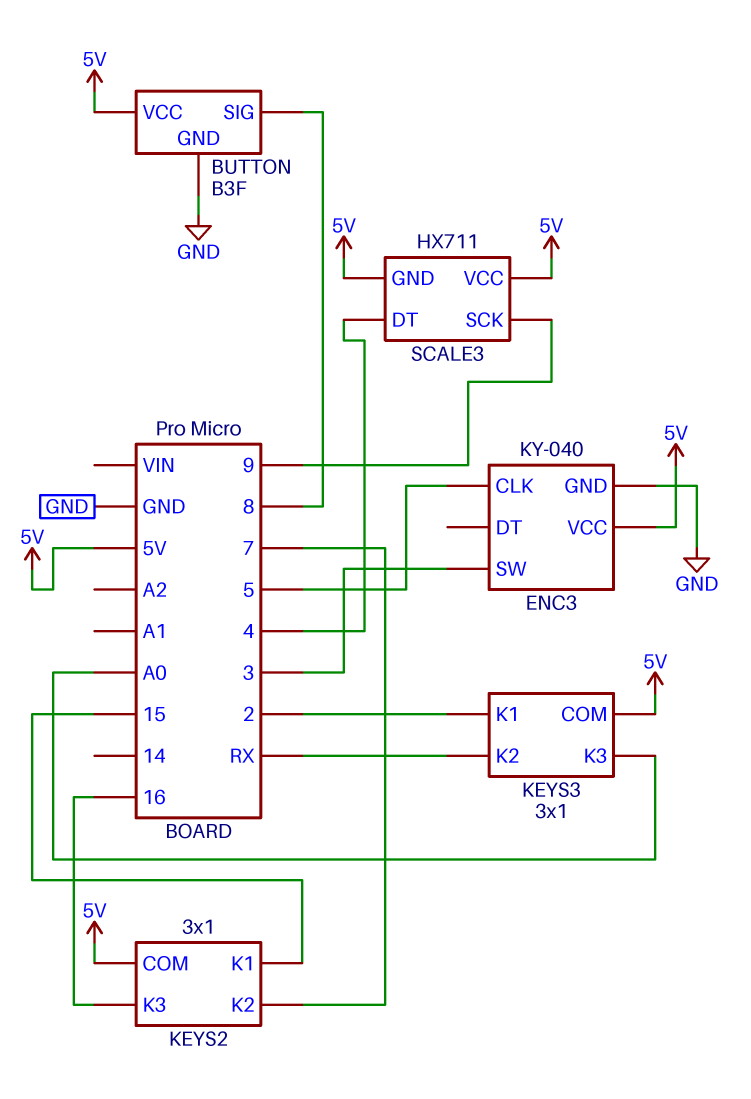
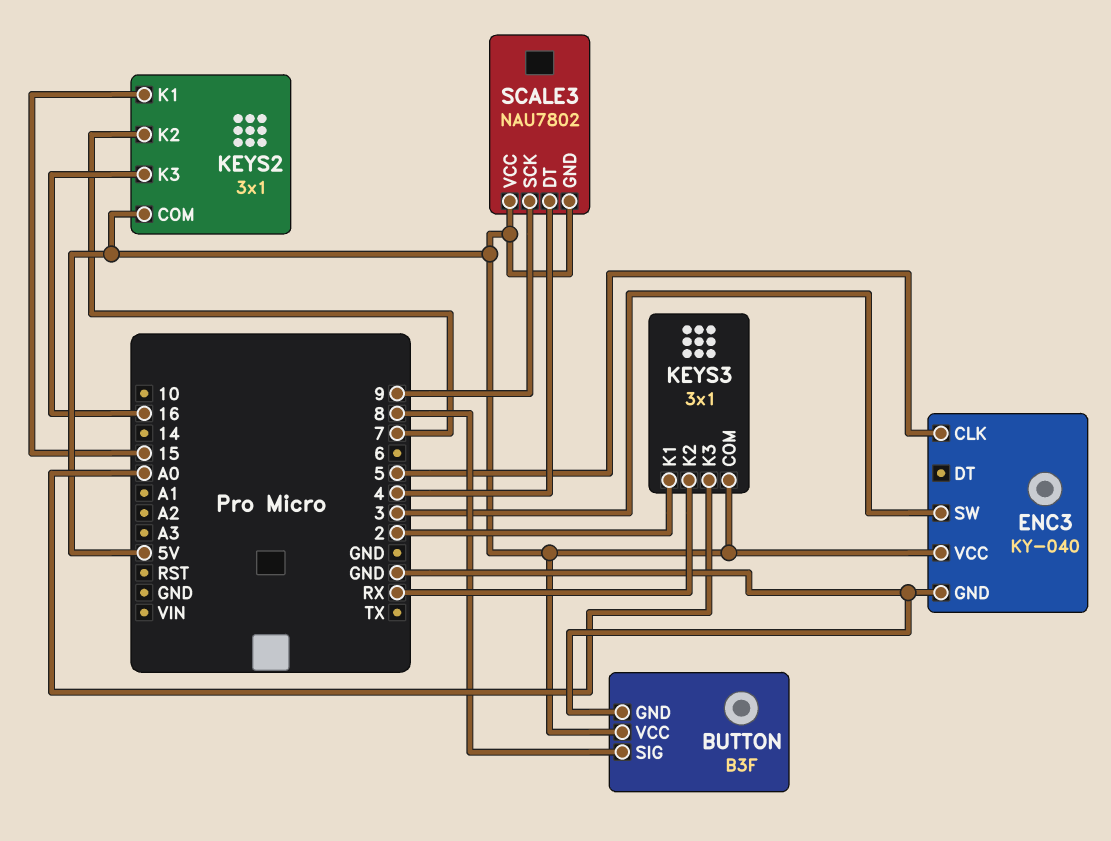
SCALE3: HX711 -> NAU7802

